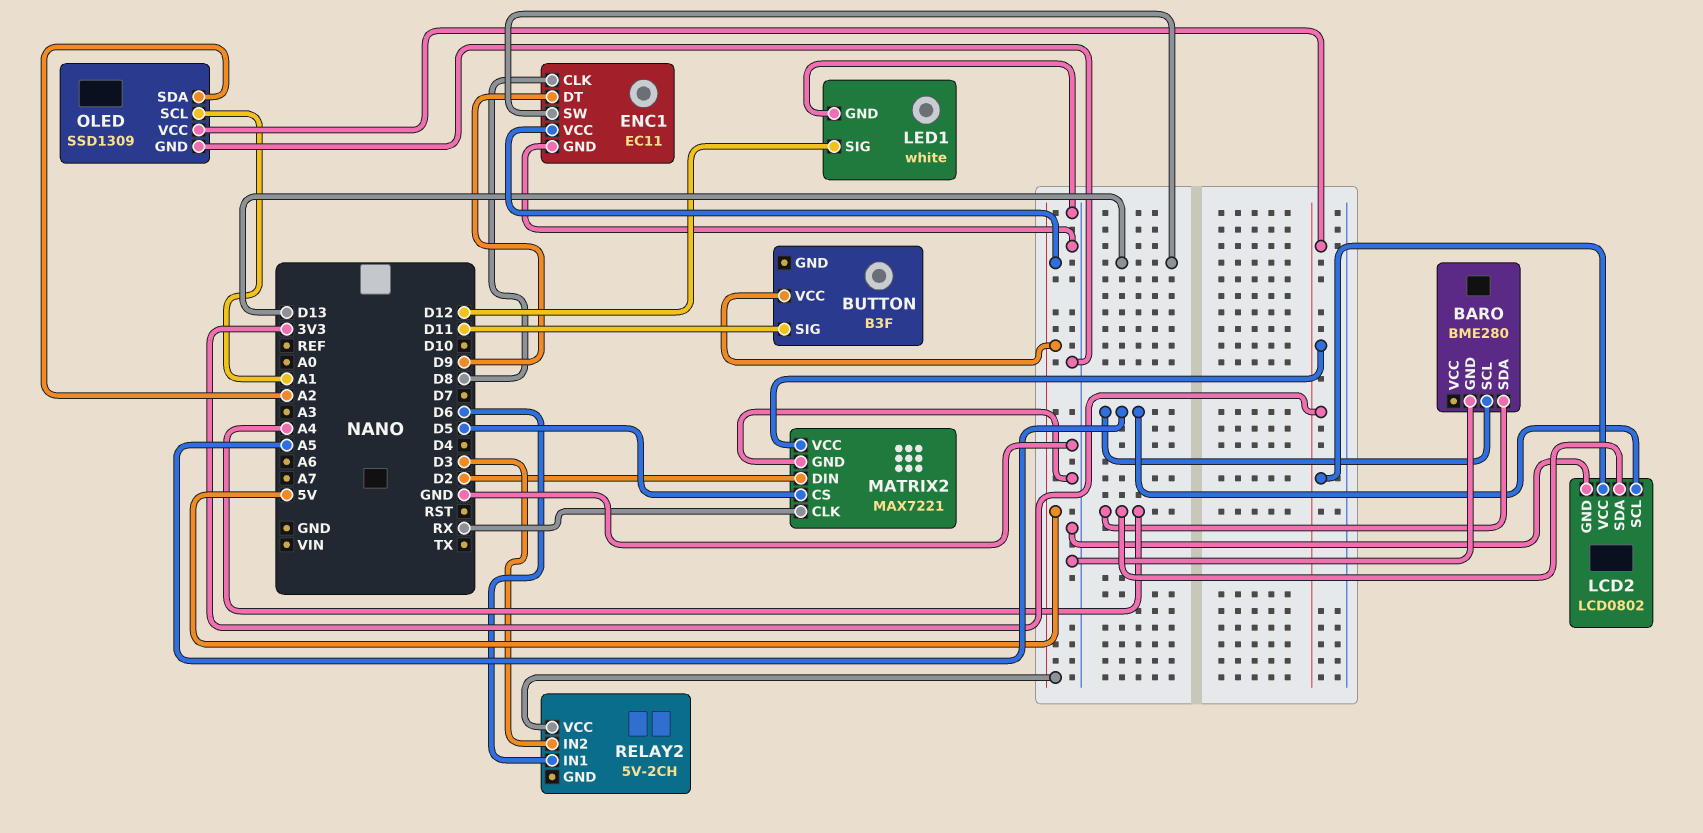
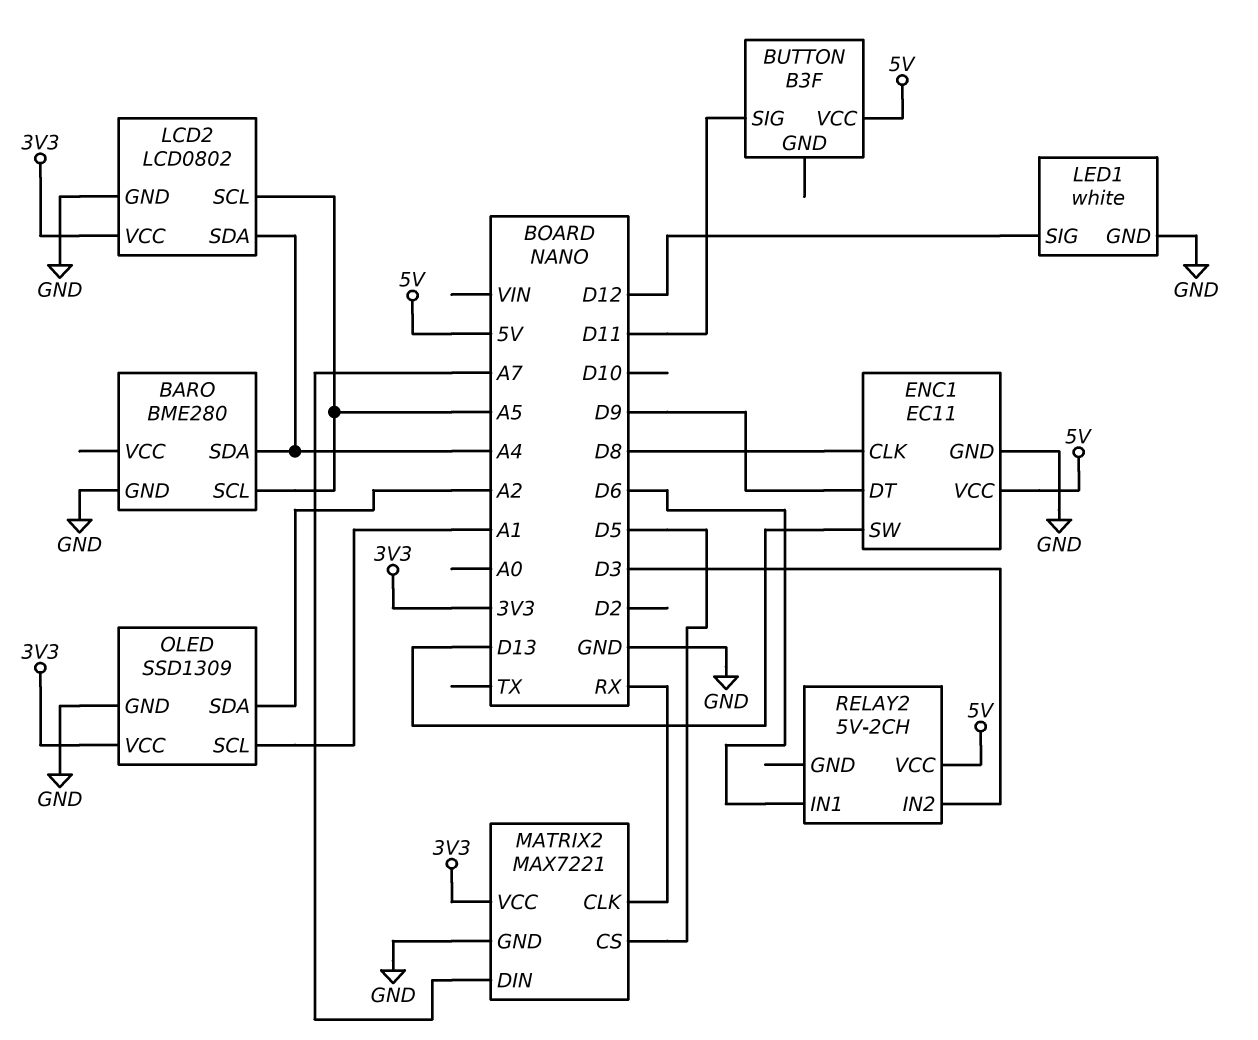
MATRIX2 pin DIN: D2 -> A7

